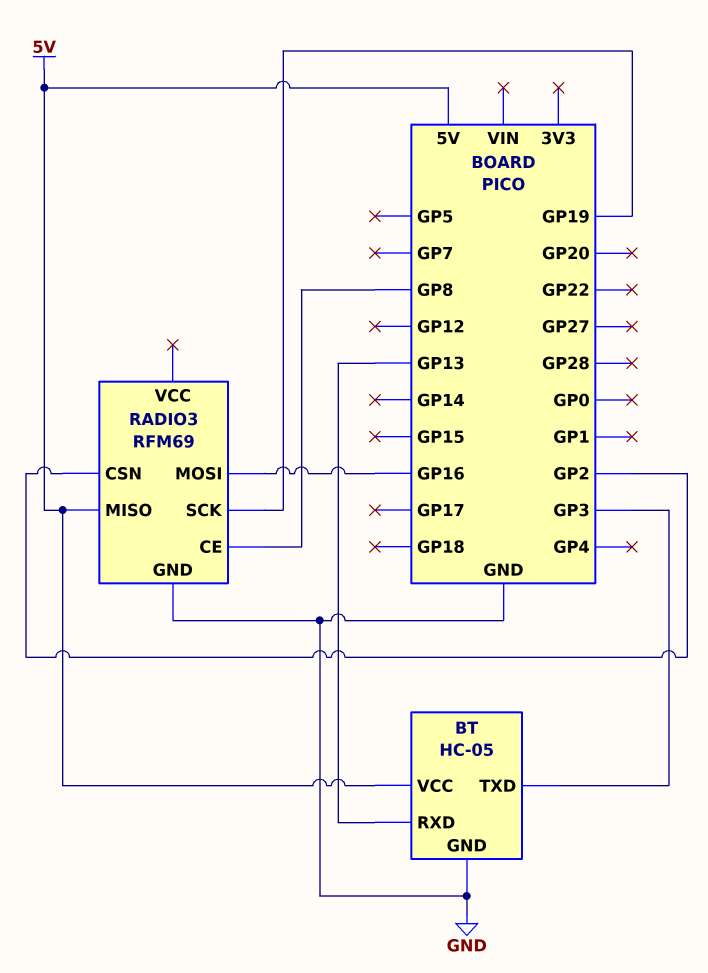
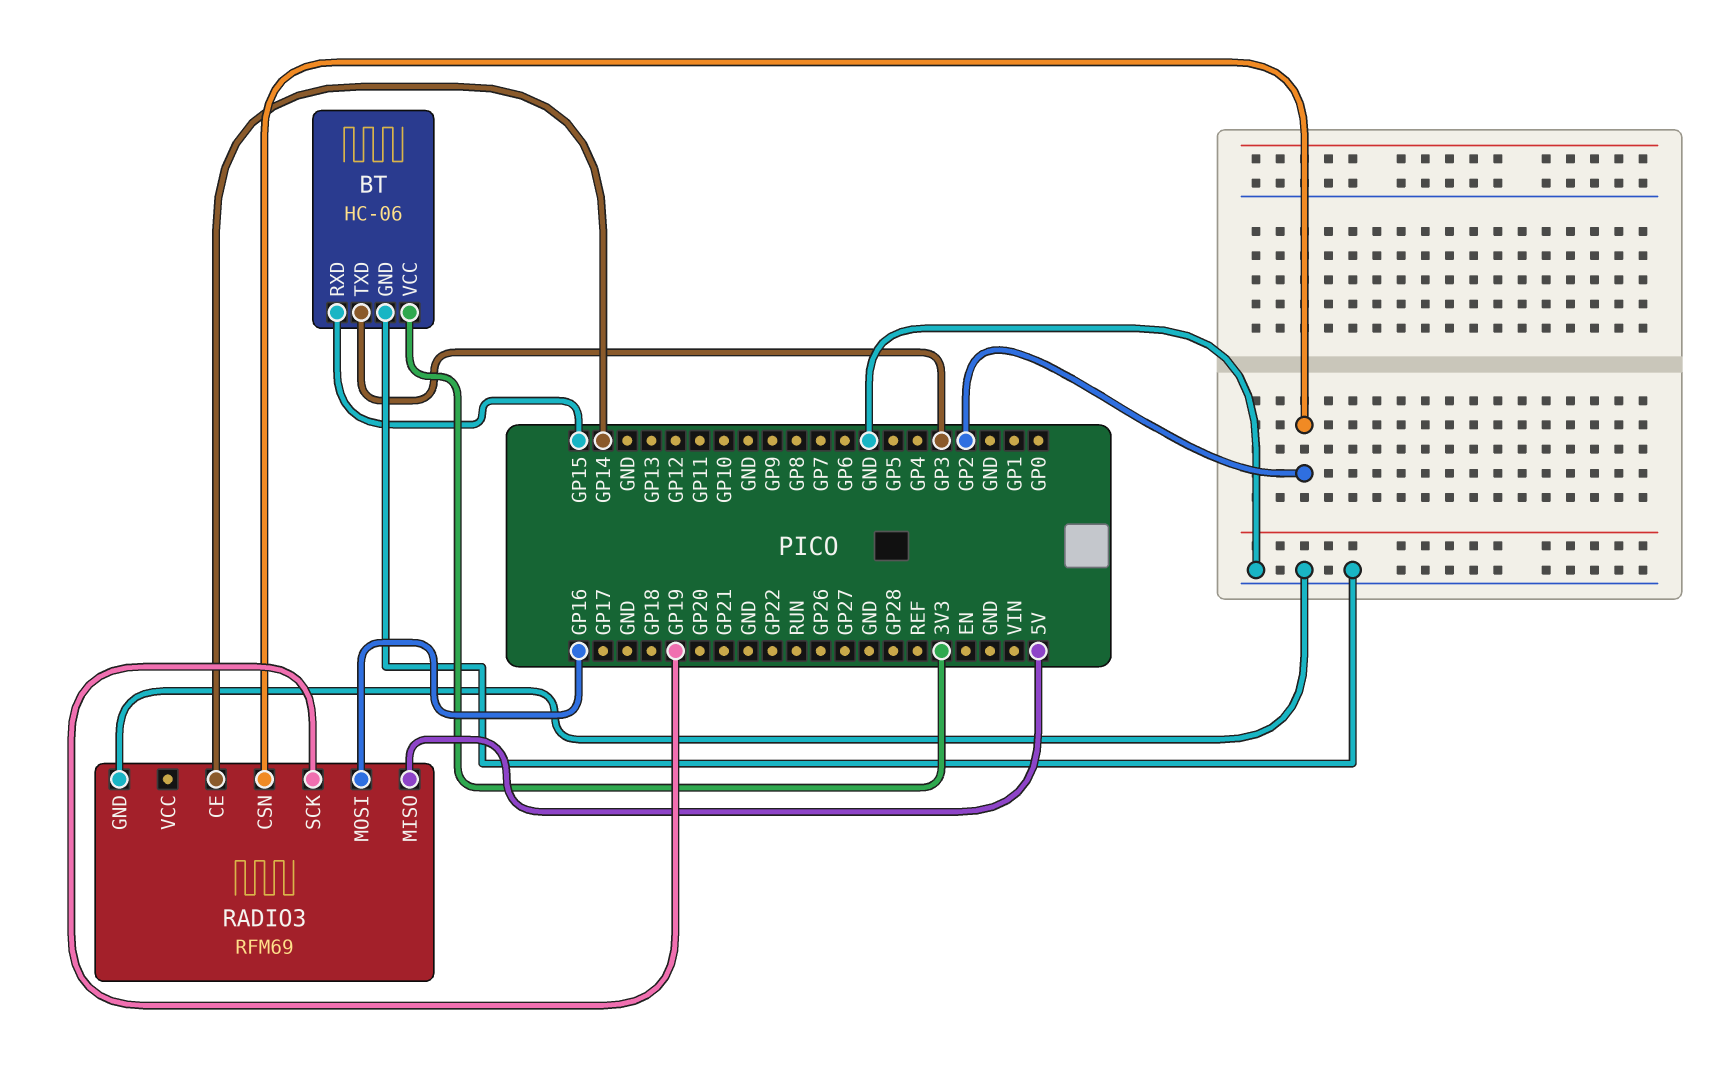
BT: HC-05 -> HC-06
BT pin RXD: GP13 -> GP15
BT pin VCC: 5V -> 3V3
RADIO3 pin CE: GP8 -> GP14

